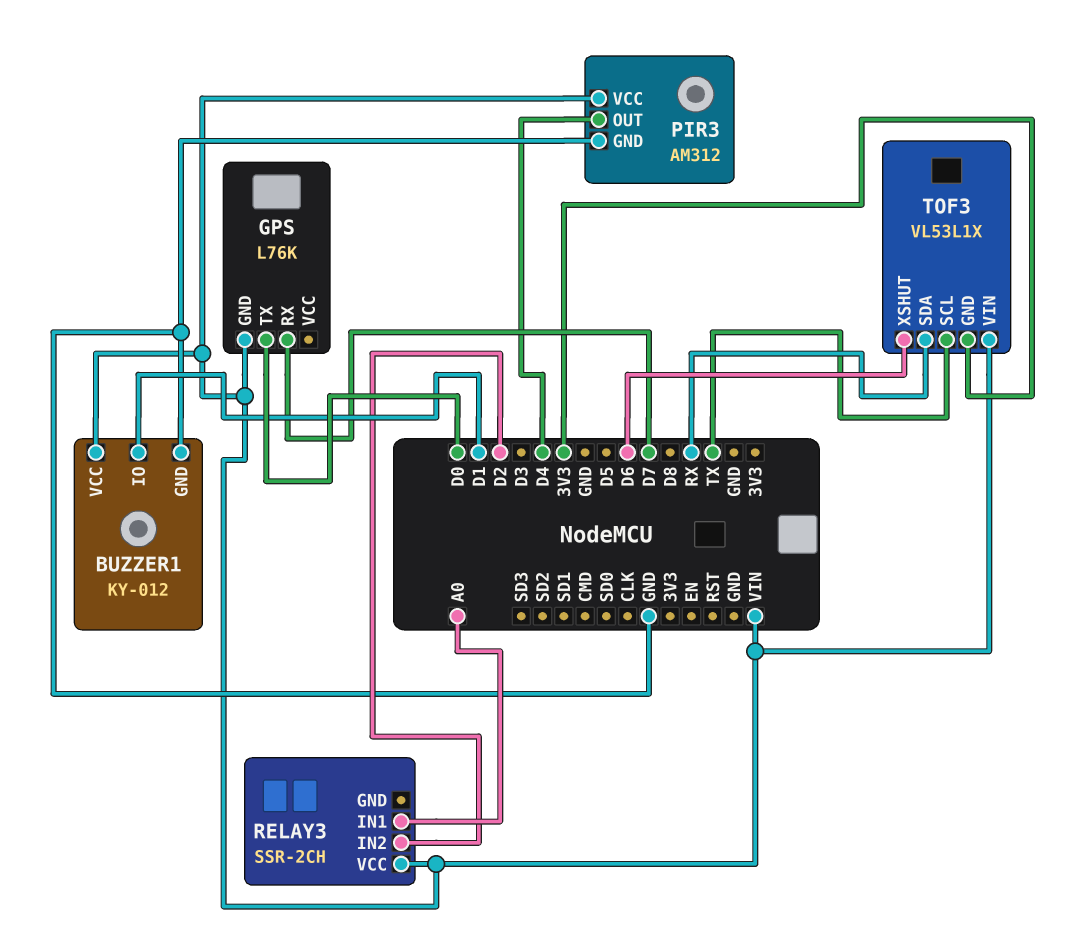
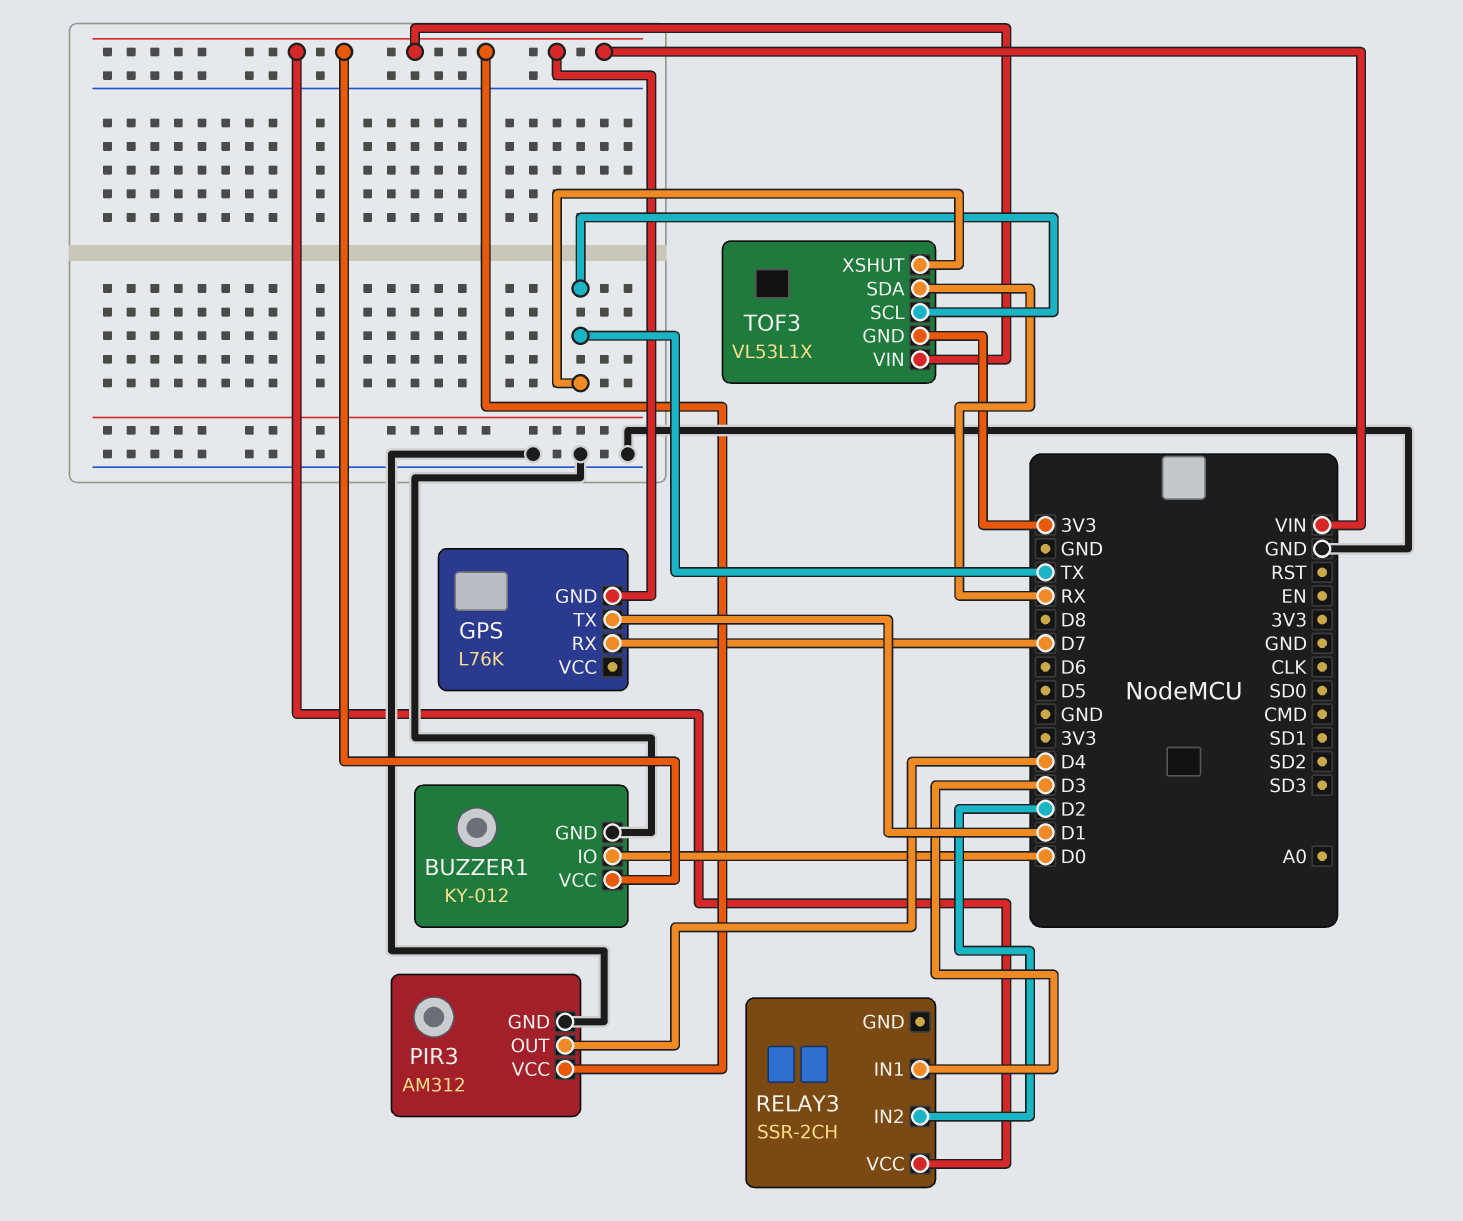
BUZZER1 pin IO: D1 -> D0
GPS pin TX: D0 -> D1
RELAY3 pin IN1: A0 -> D3
TOF3 pin XSHUT: D6 -> TX

